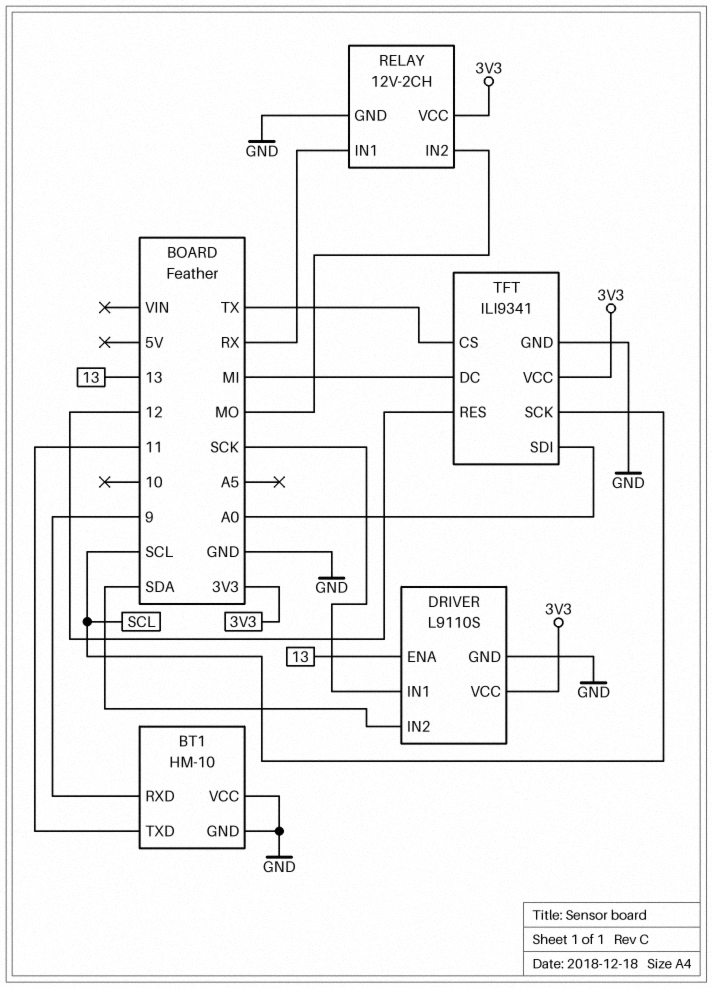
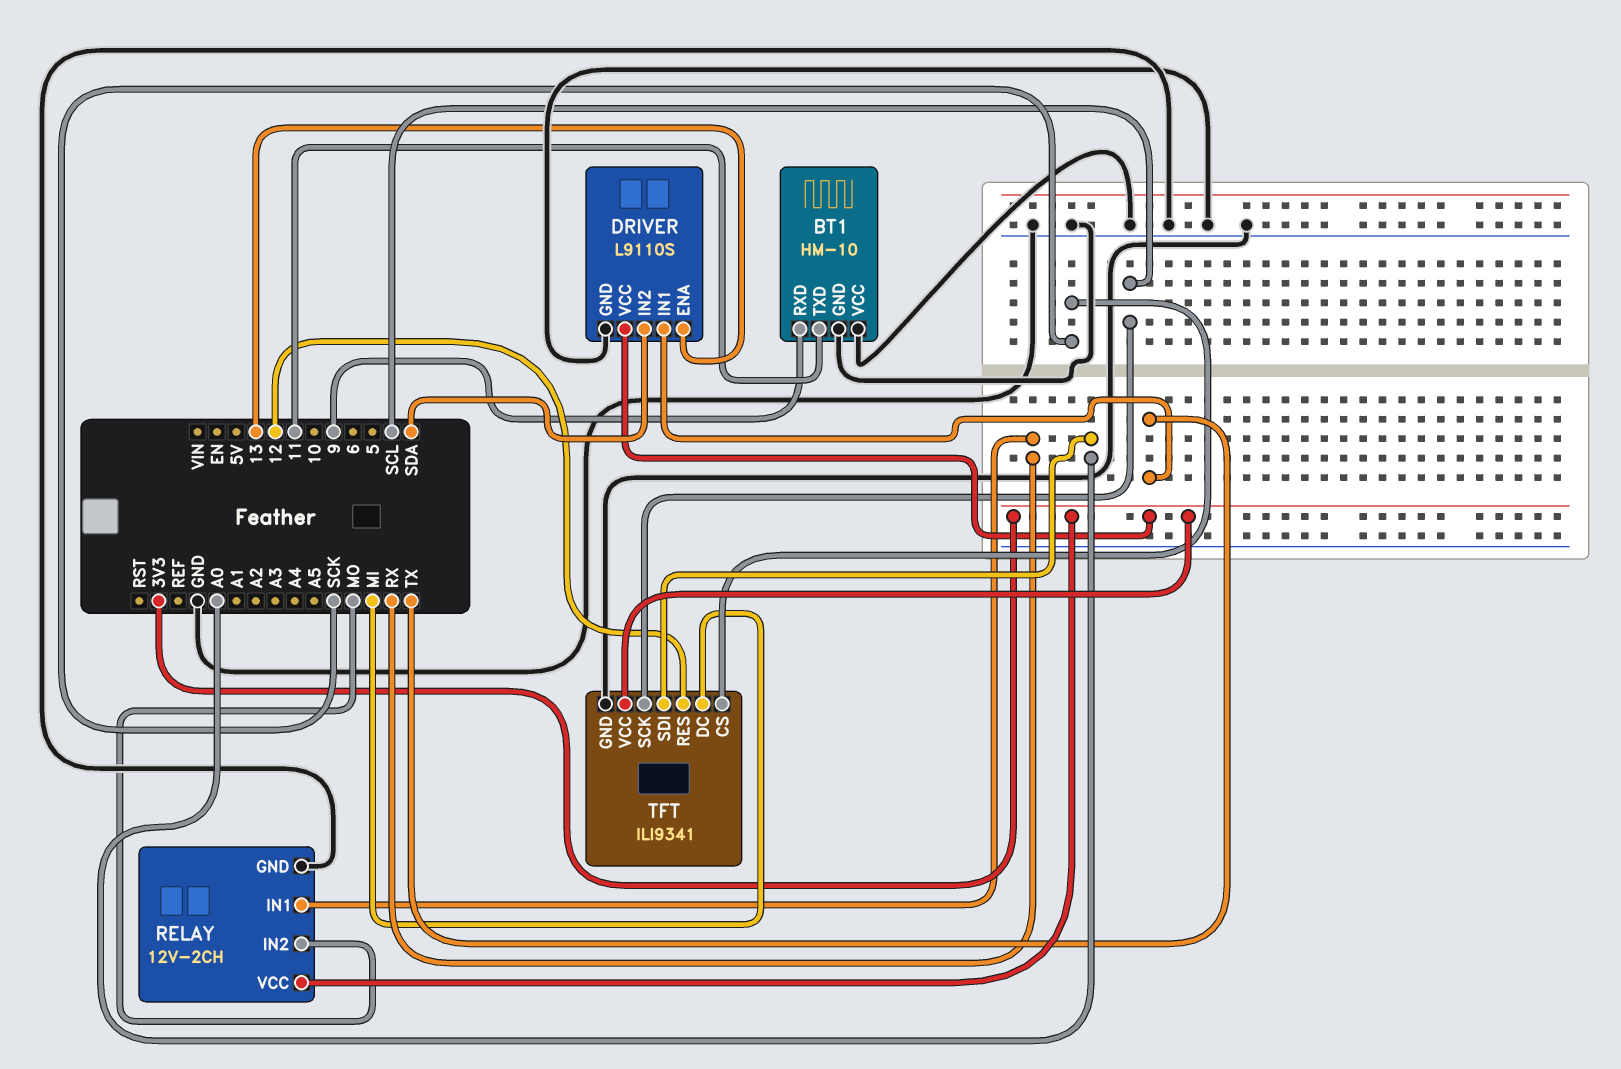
DRIVER pin IN1: SCK -> TX
TFT pin CS: TX -> SCK

